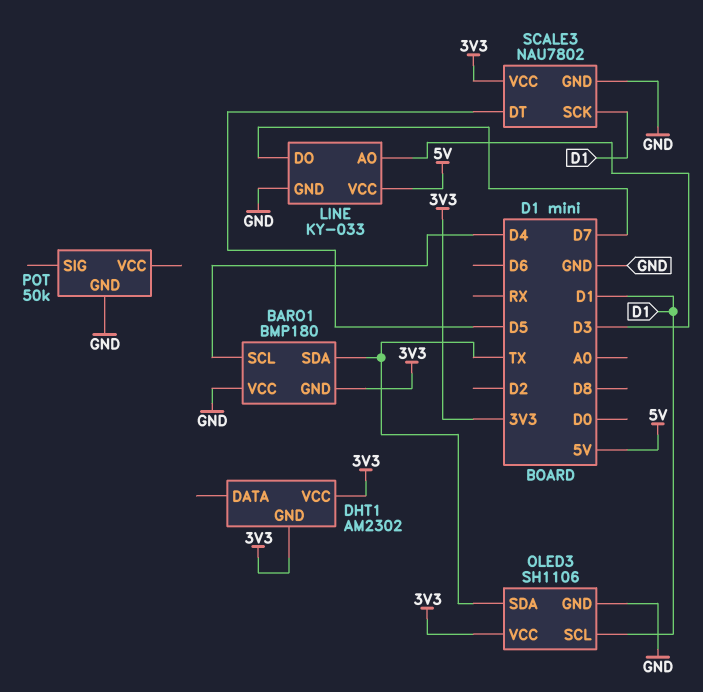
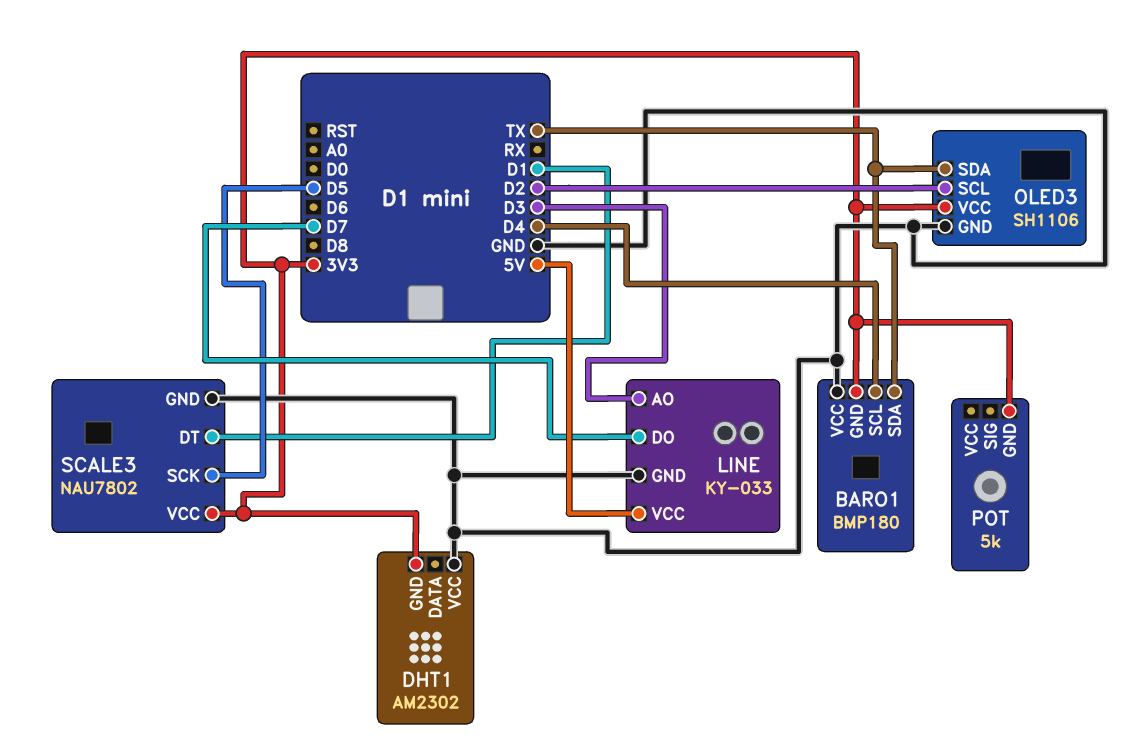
DHT1 pin VCC: 3V3 -> GND
OLED3 pin SCL: D1 -> D2
POT: 50k -> 5k
POT pin GND: GND -> 3V3
SCALE3 pin DT: D5 -> D1
SCALE3 pin SCK: D1 -> D5

